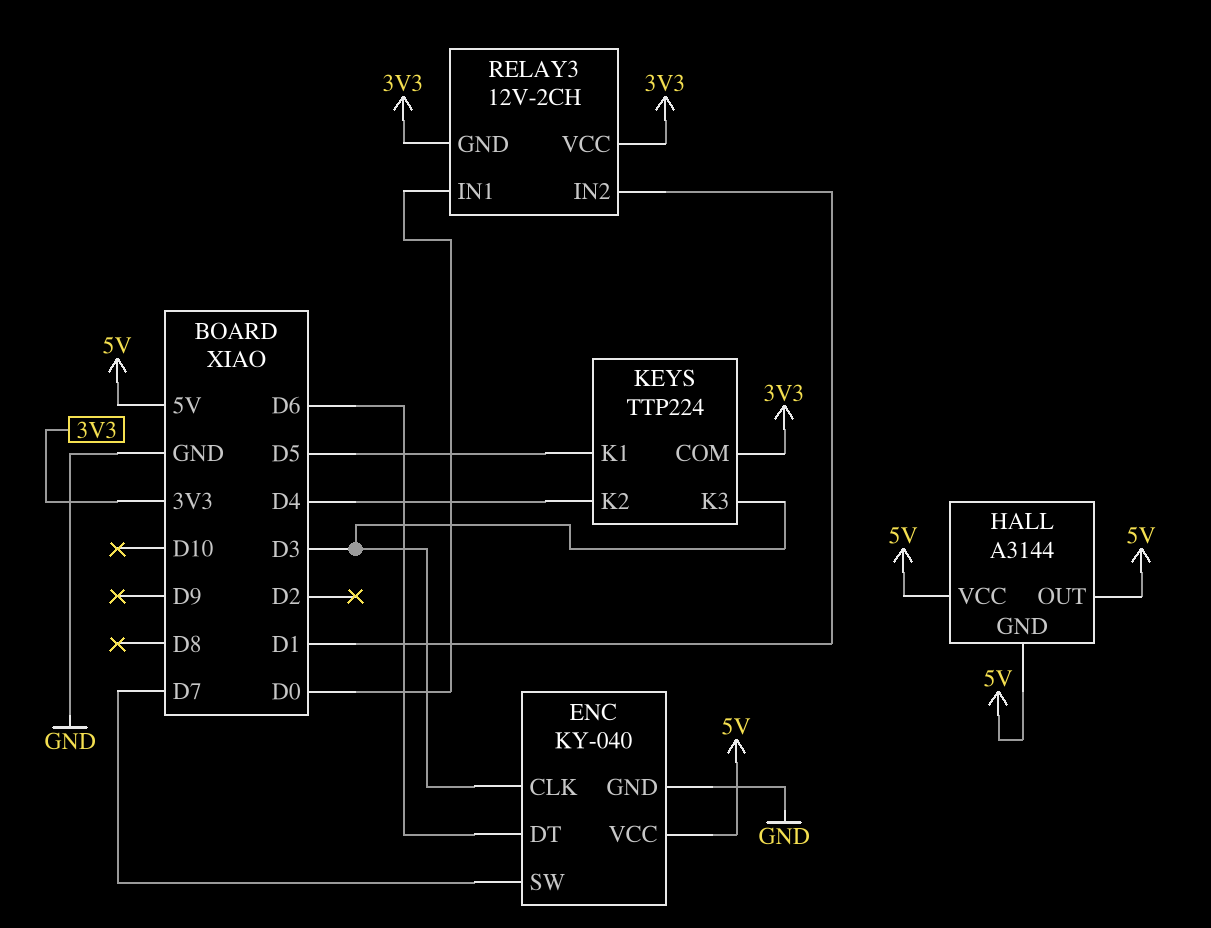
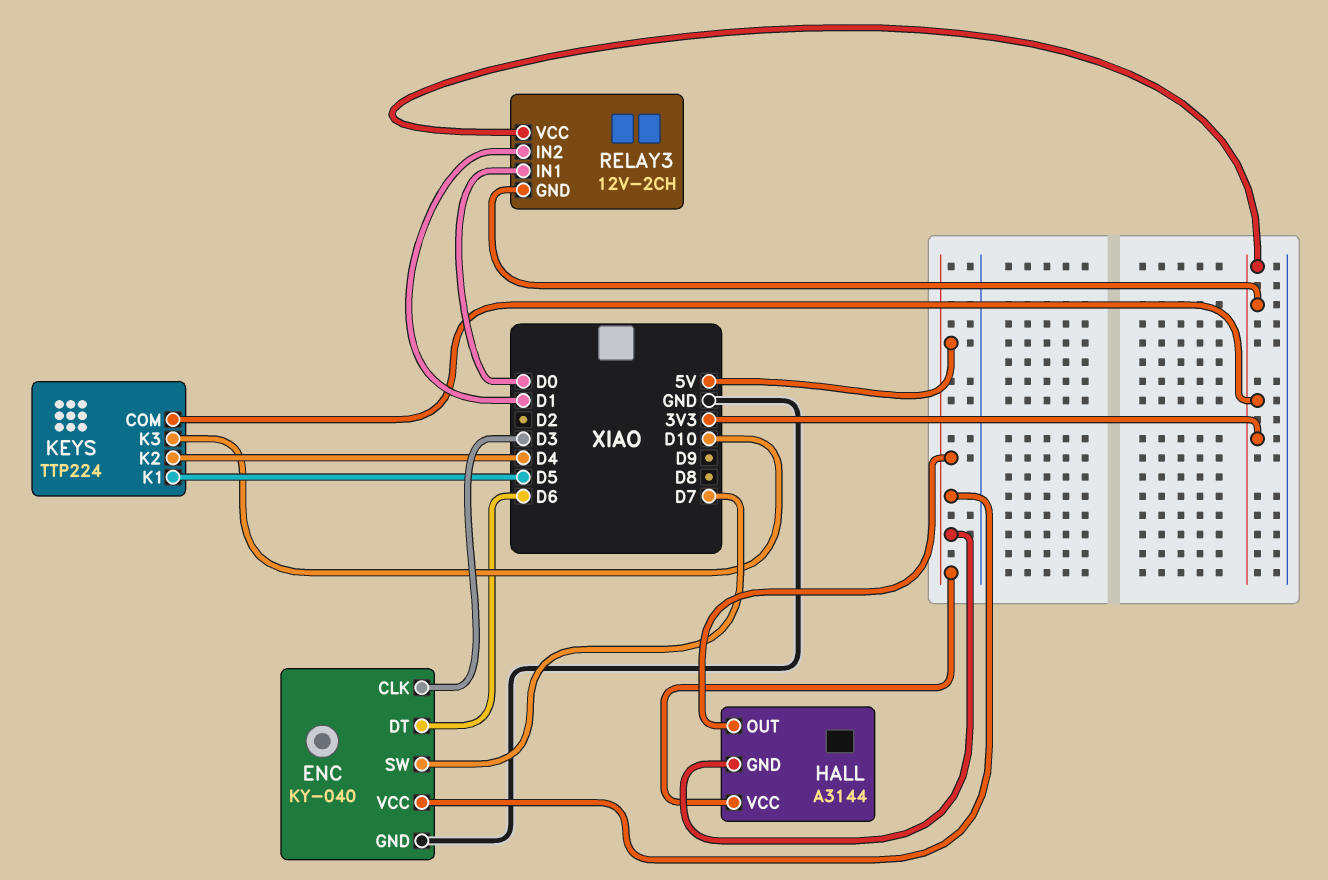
KEYS pin K3: D3 -> D10

